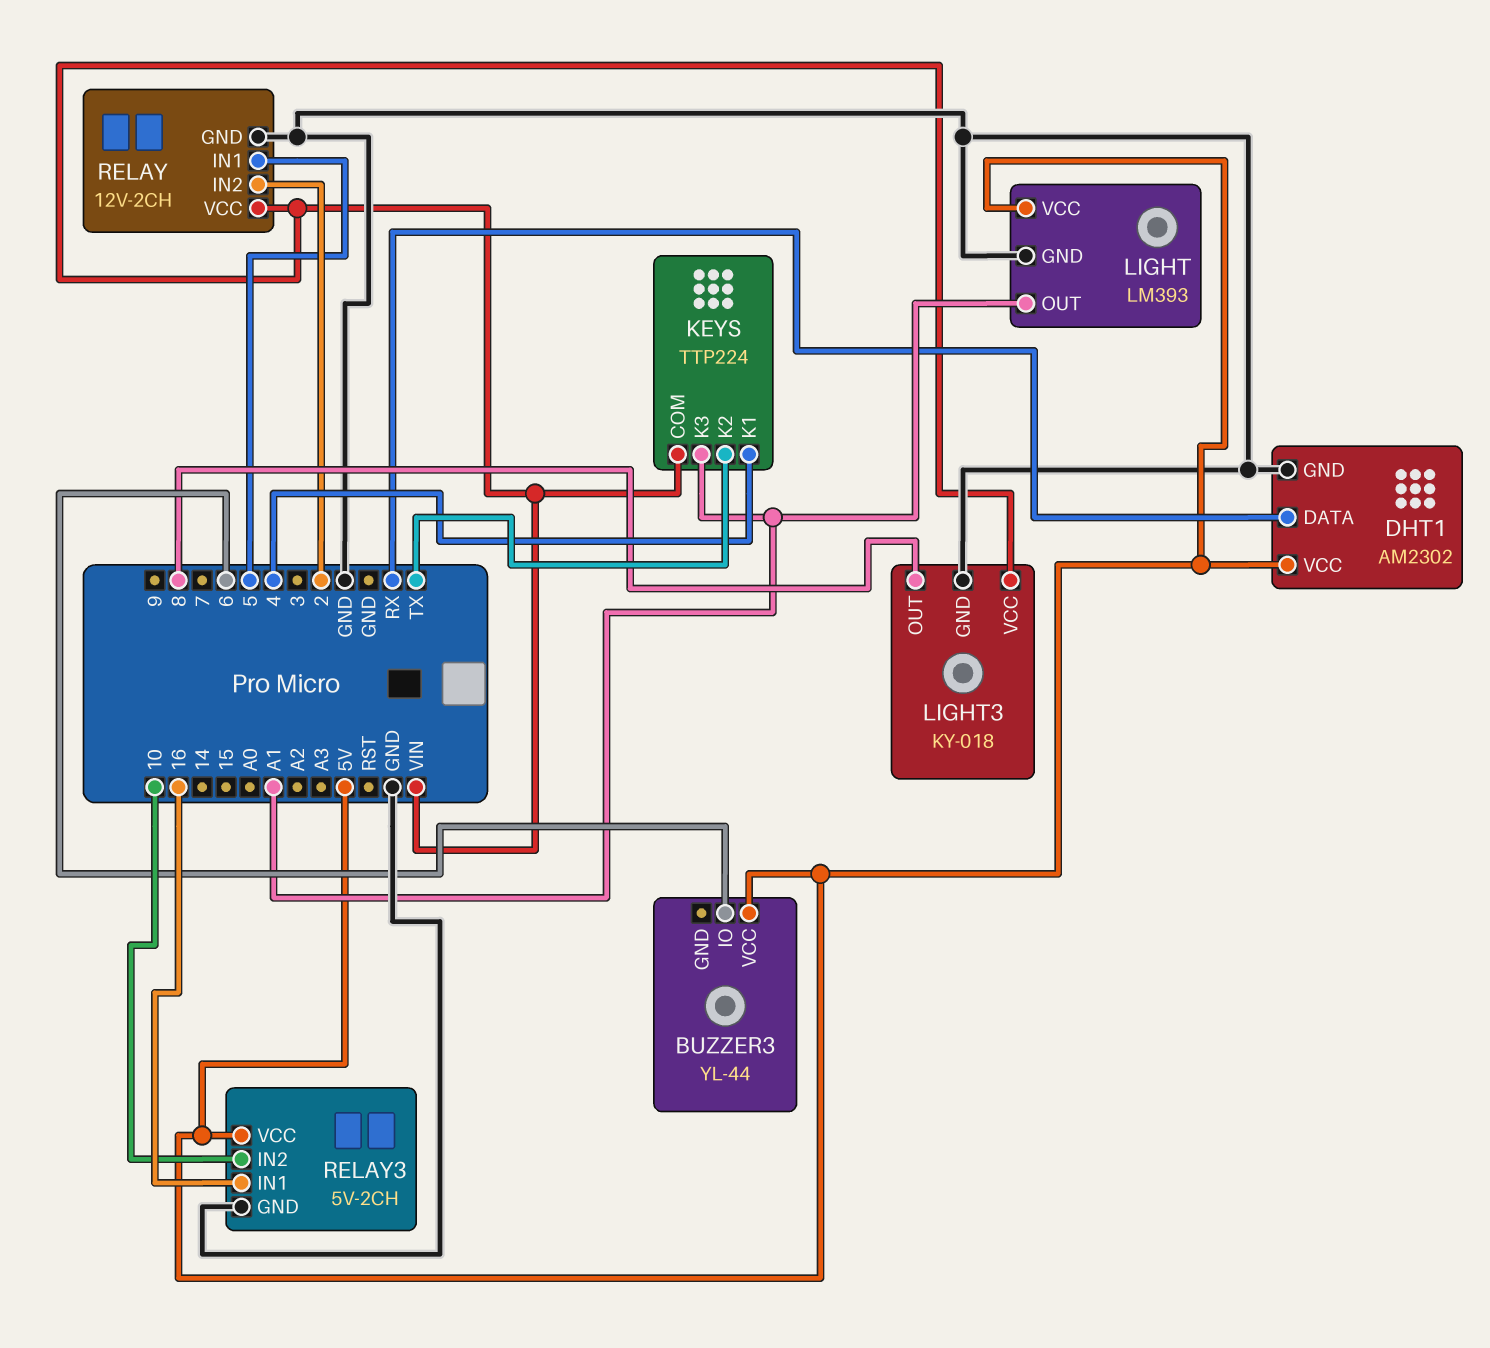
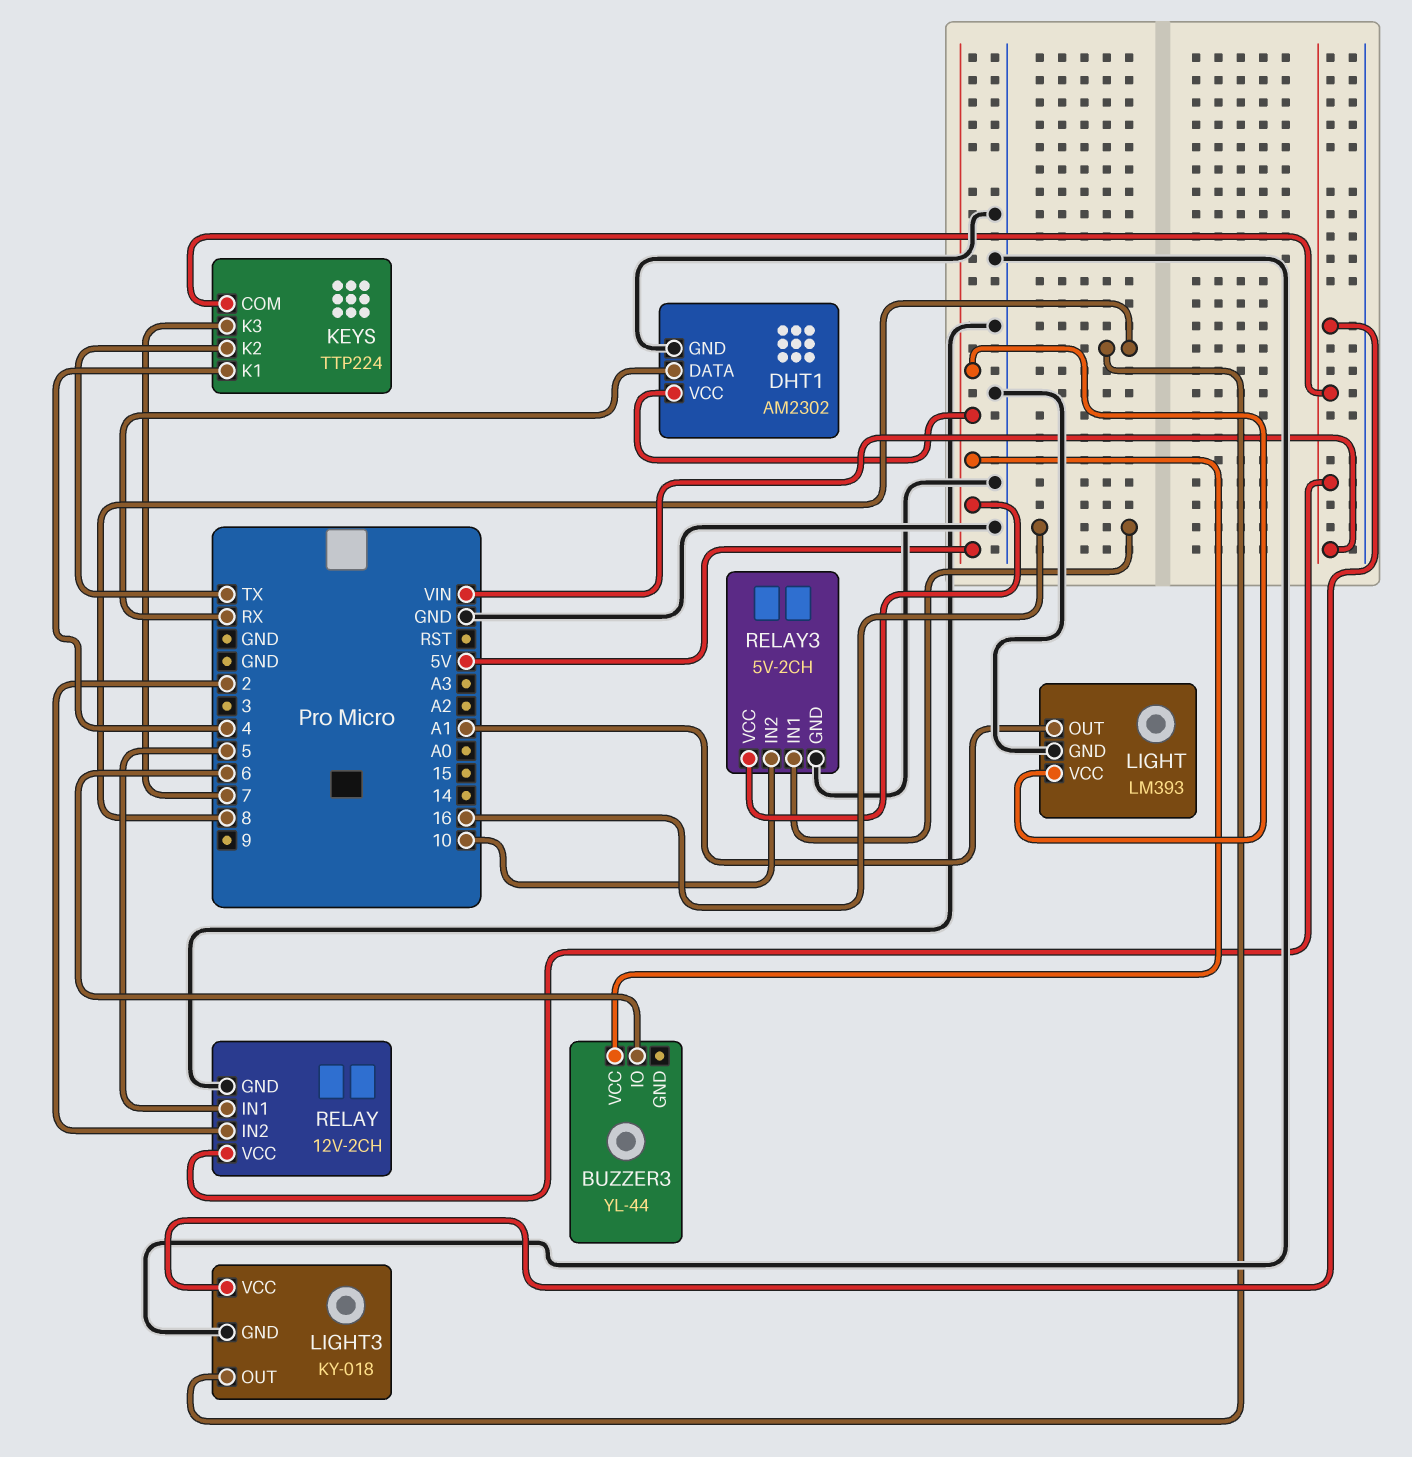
KEYS pin K3: A1 -> 7

